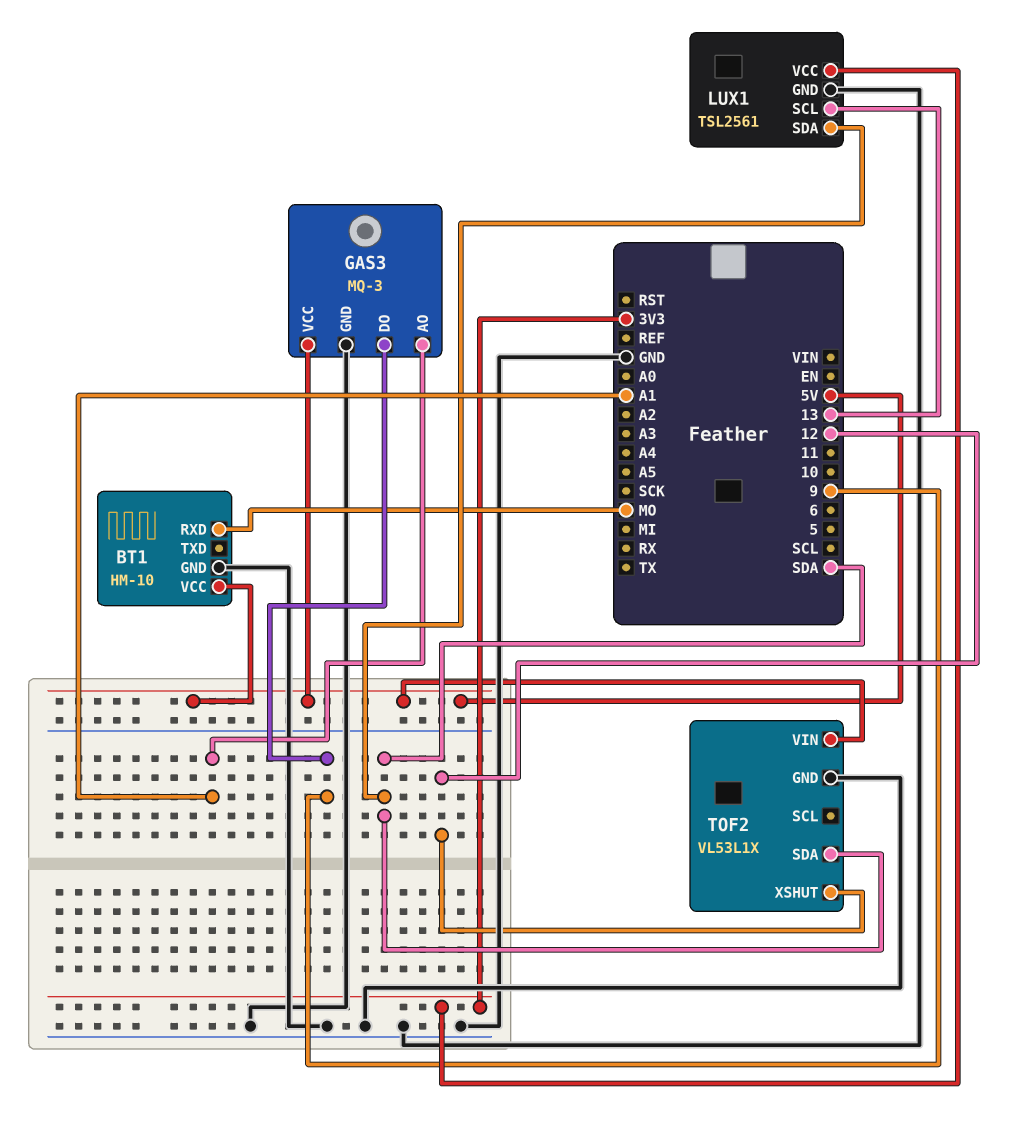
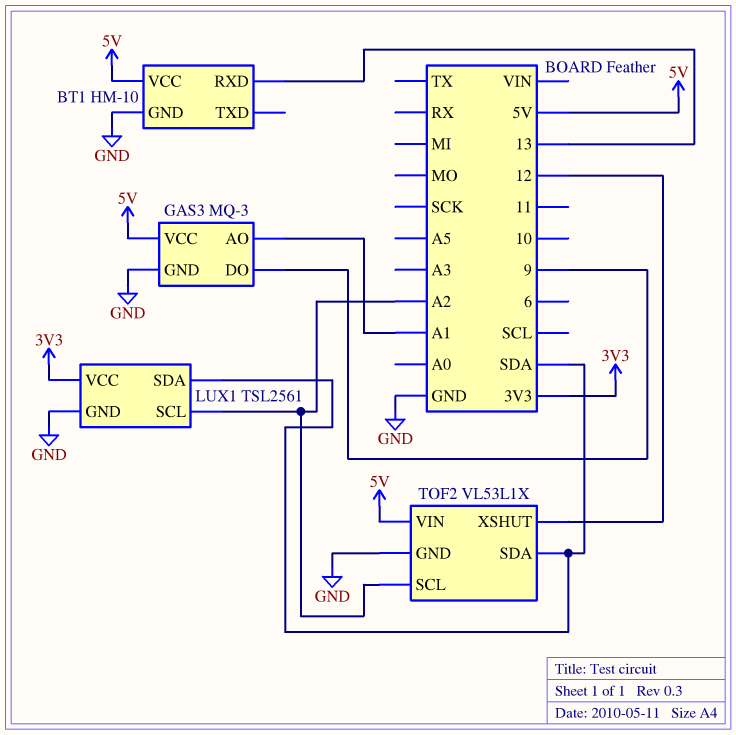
BT1 pin RXD: MO -> 13
LUX1 pin SCL: 13 -> A2
TOF2 pin SCL: none -> A2

